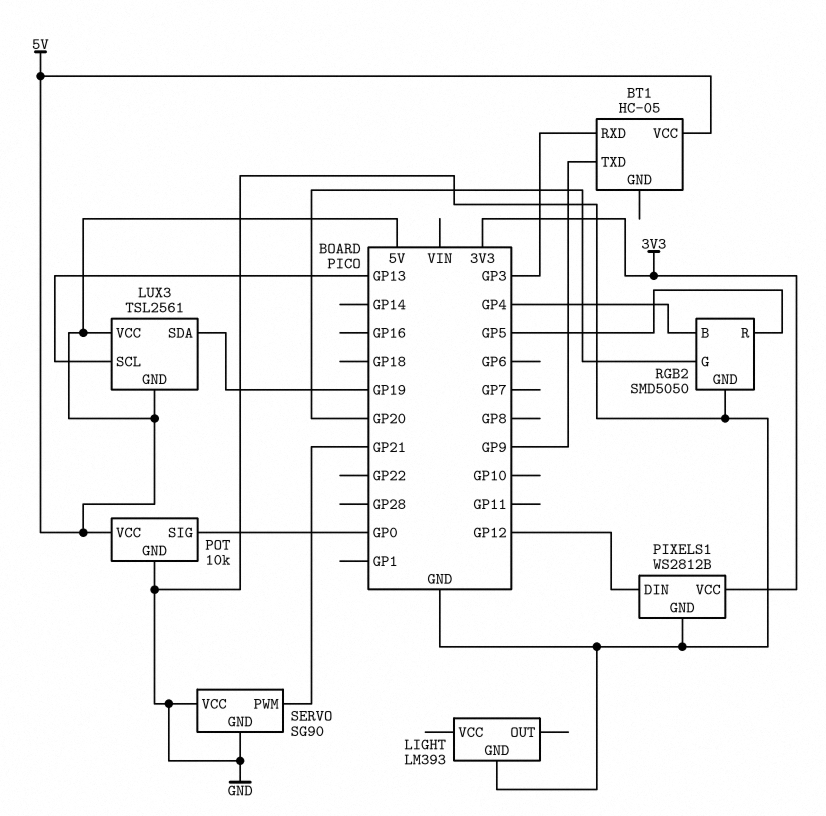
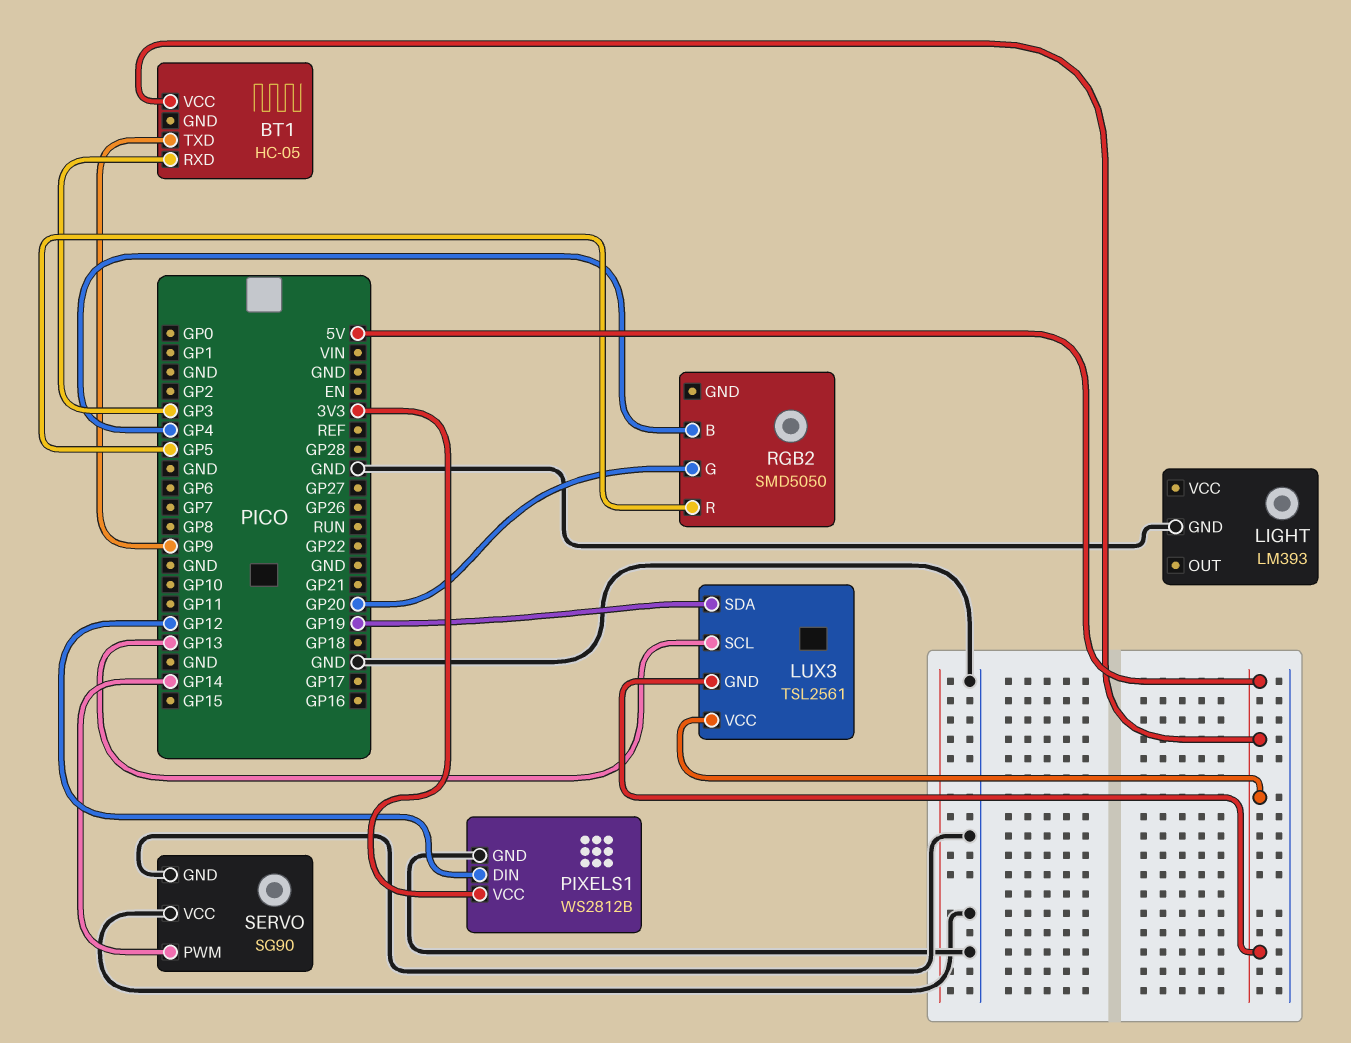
POT: 10k -> none
POT pin GND: GND -> none
POT pin SIG: GP0 -> none
POT pin VCC: 5V -> none
RGB2 pin GND: GND -> none
SERVO pin PWM: GP21 -> GP14

